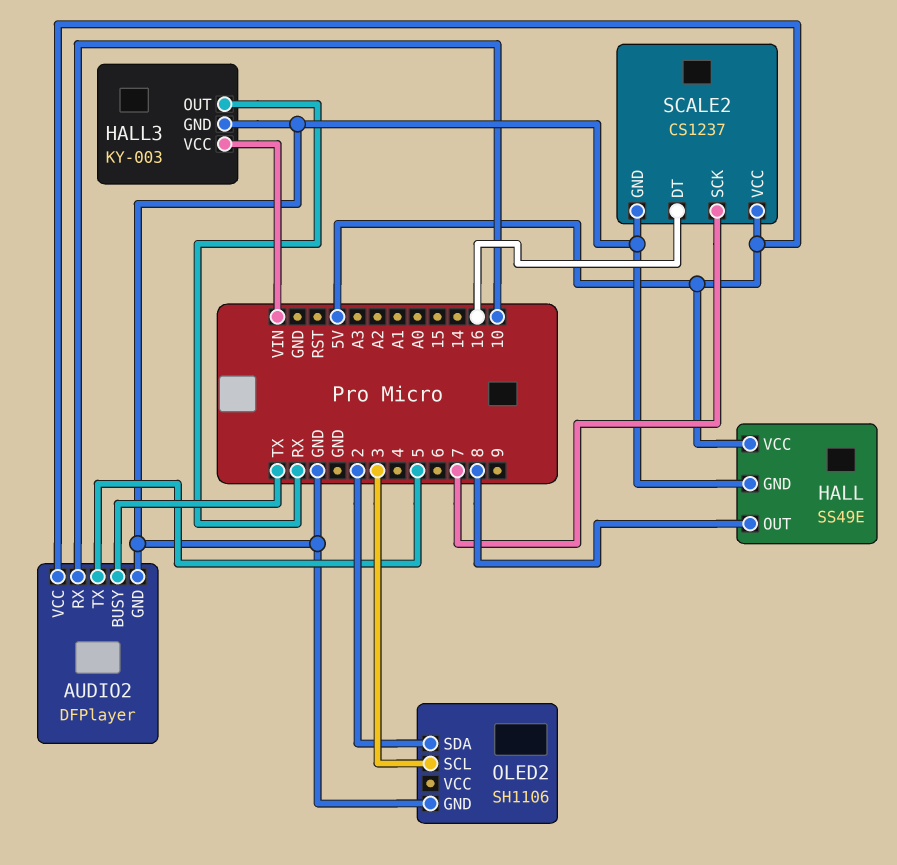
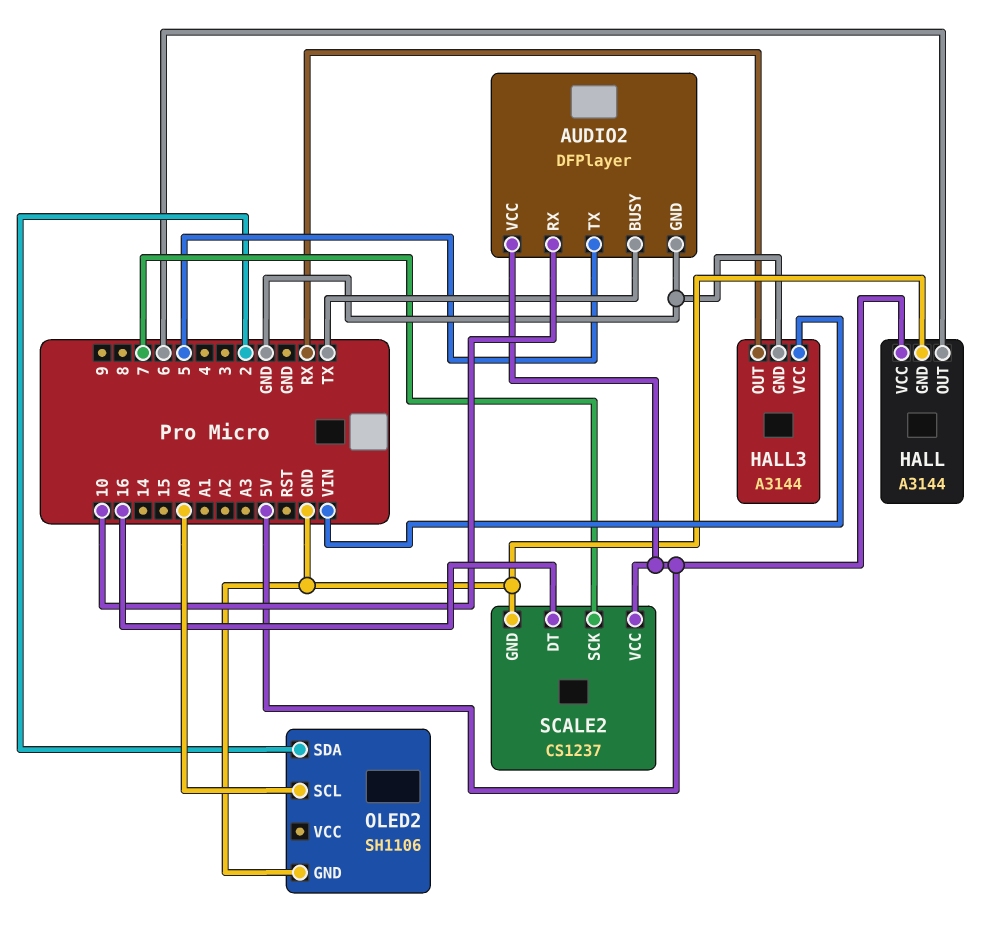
HALL: SS49E -> A3144
HALL pin OUT: 8 -> 6
HALL3: KY-003 -> A3144
OLED2 pin SCL: 3 -> A0

